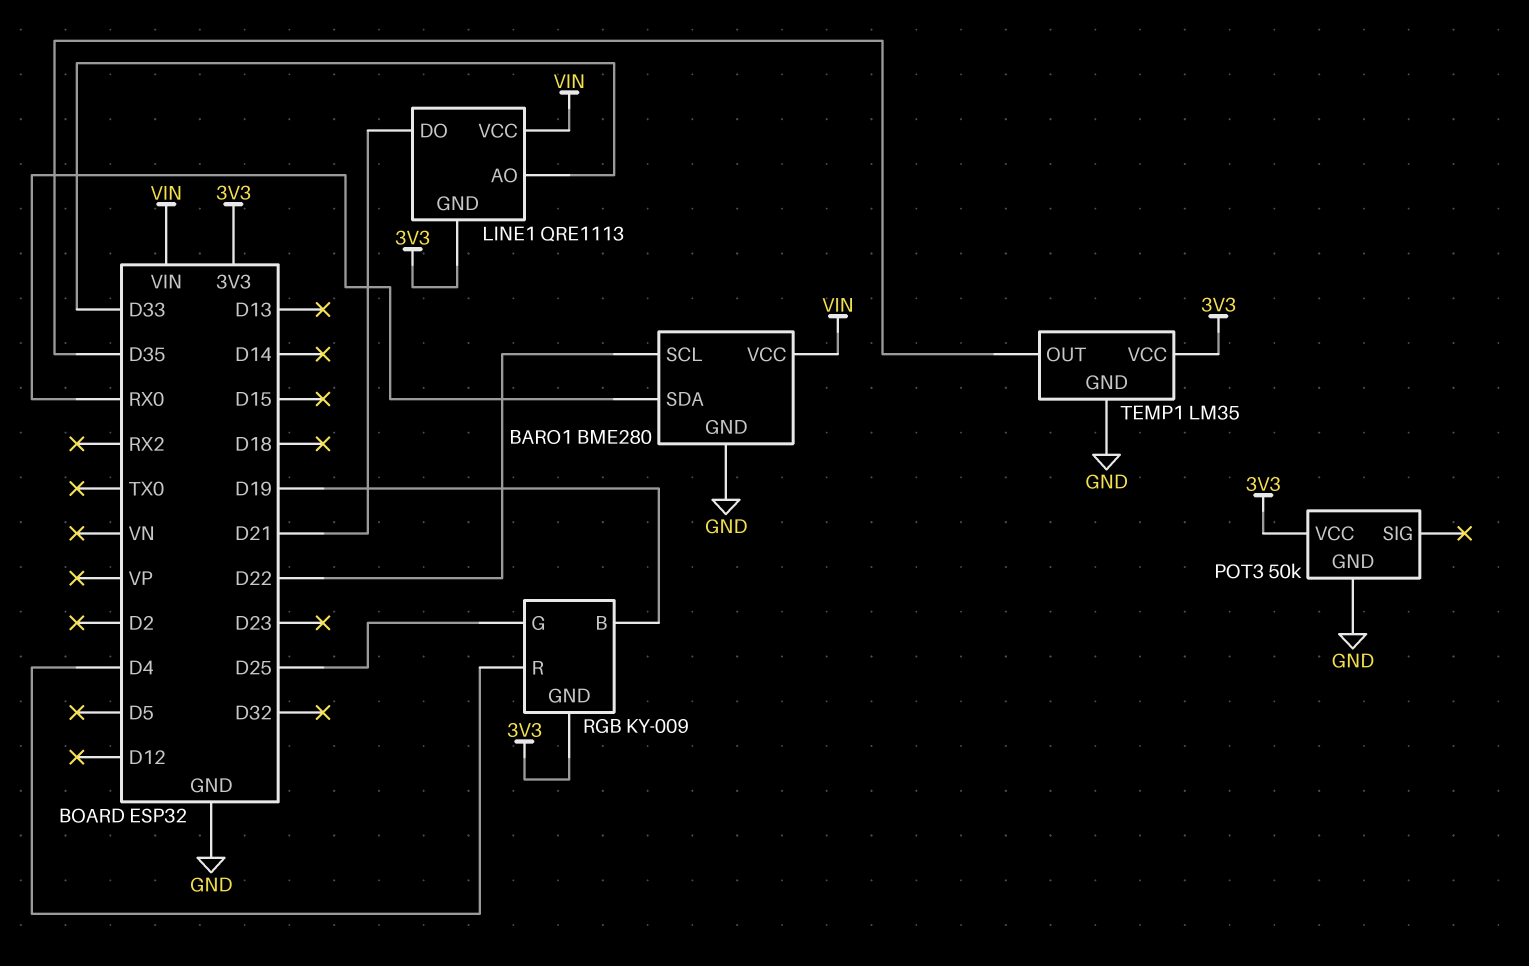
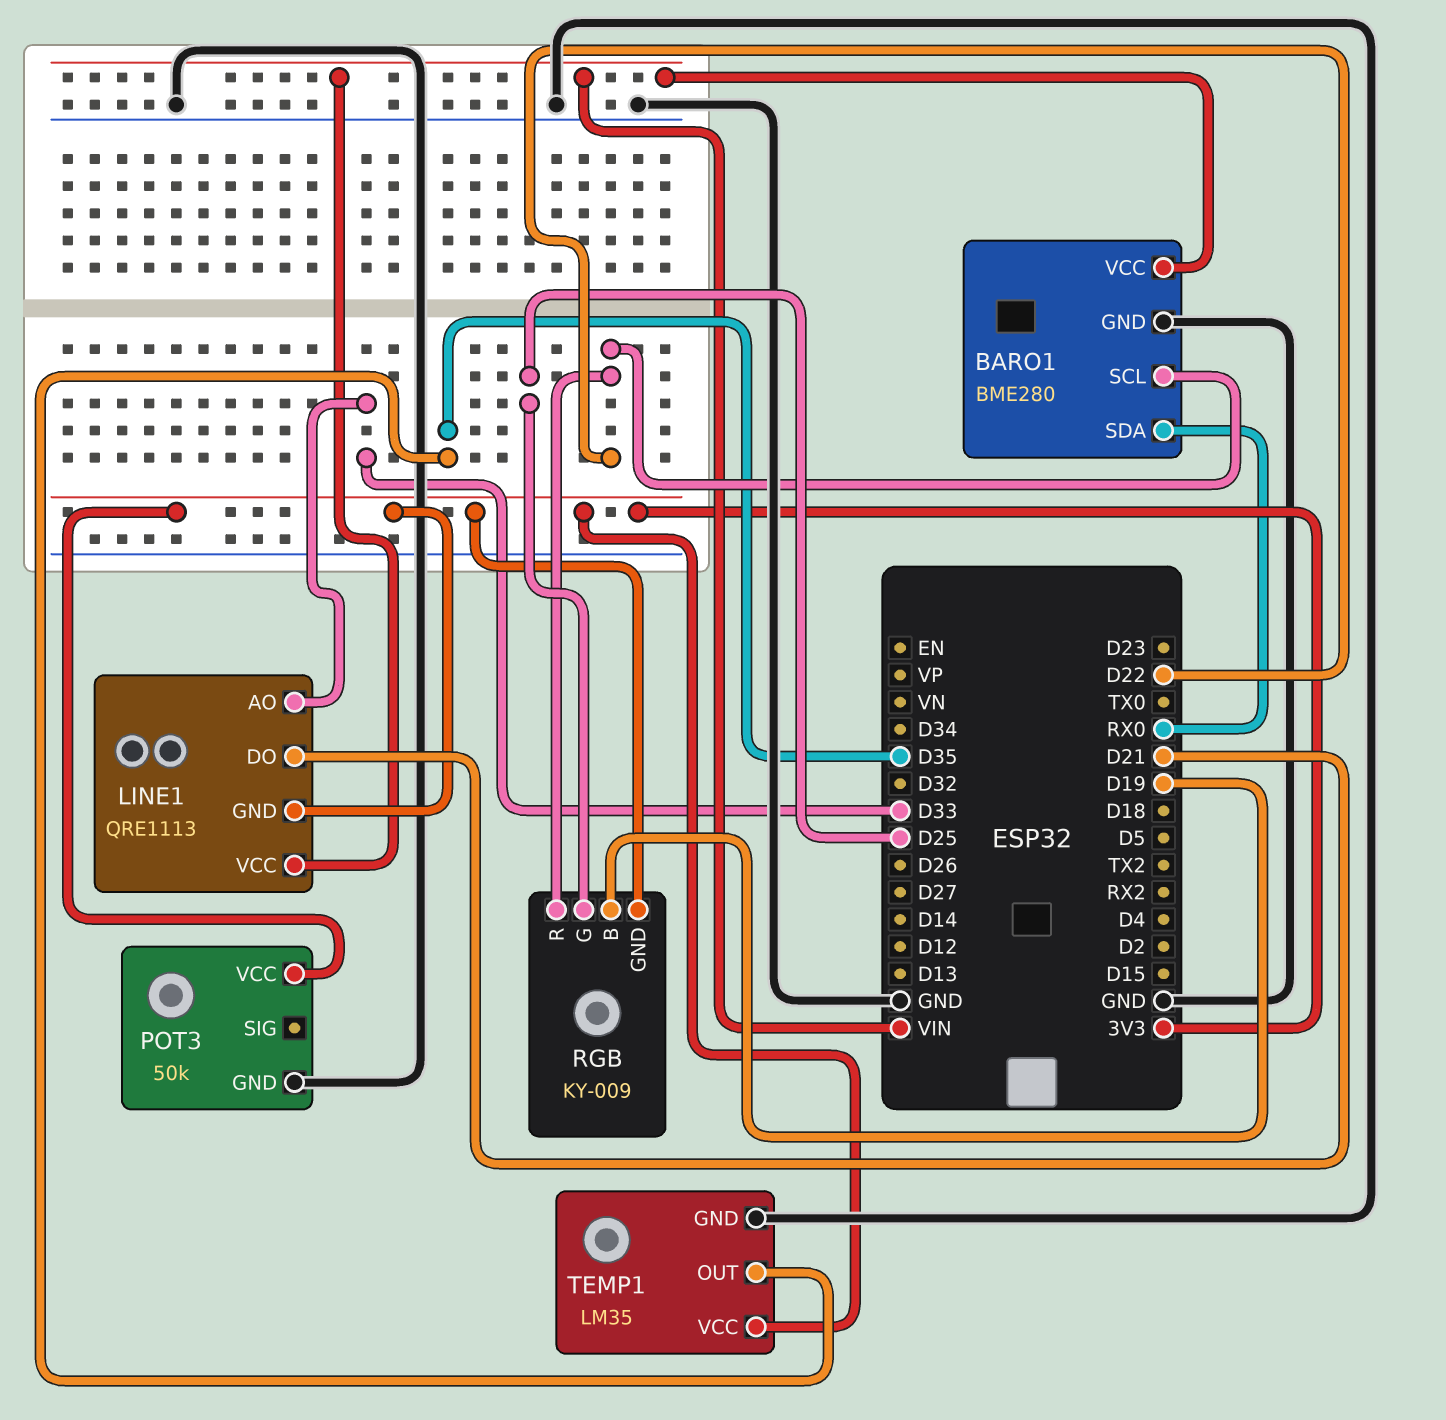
RGB pin R: D4 -> D22

